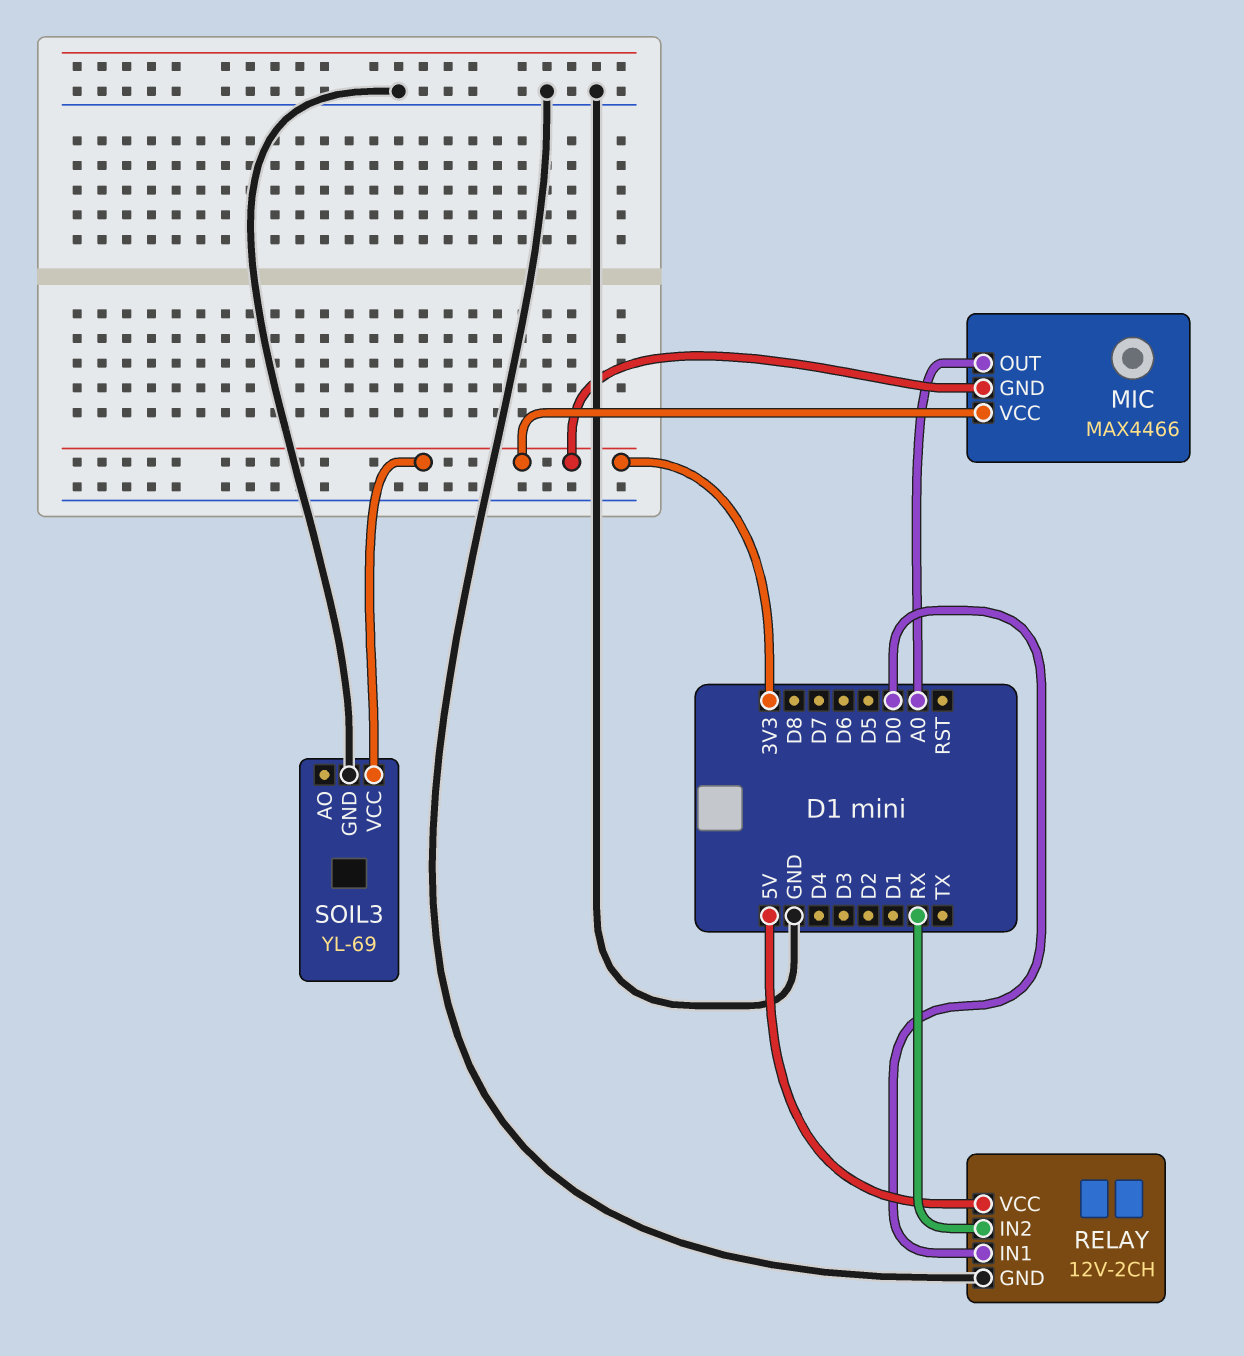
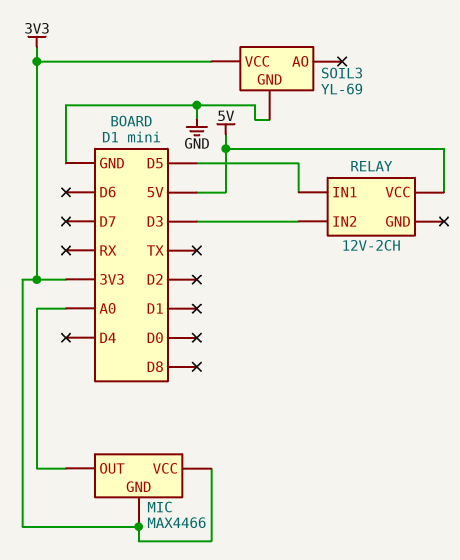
RELAY pin GND: GND -> none
RELAY pin IN1: D0 -> D5
RELAY pin IN2: RX -> D3

